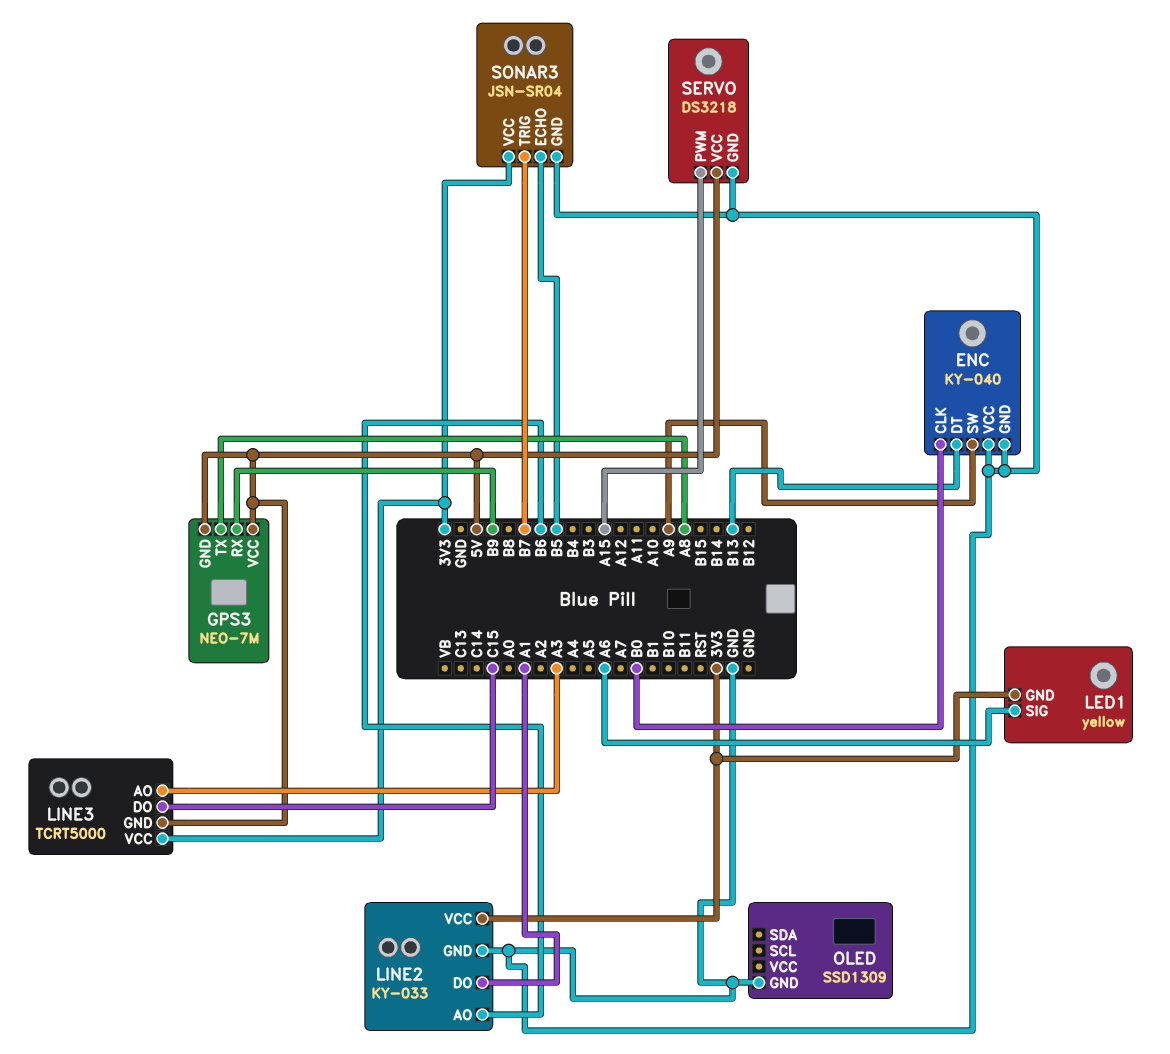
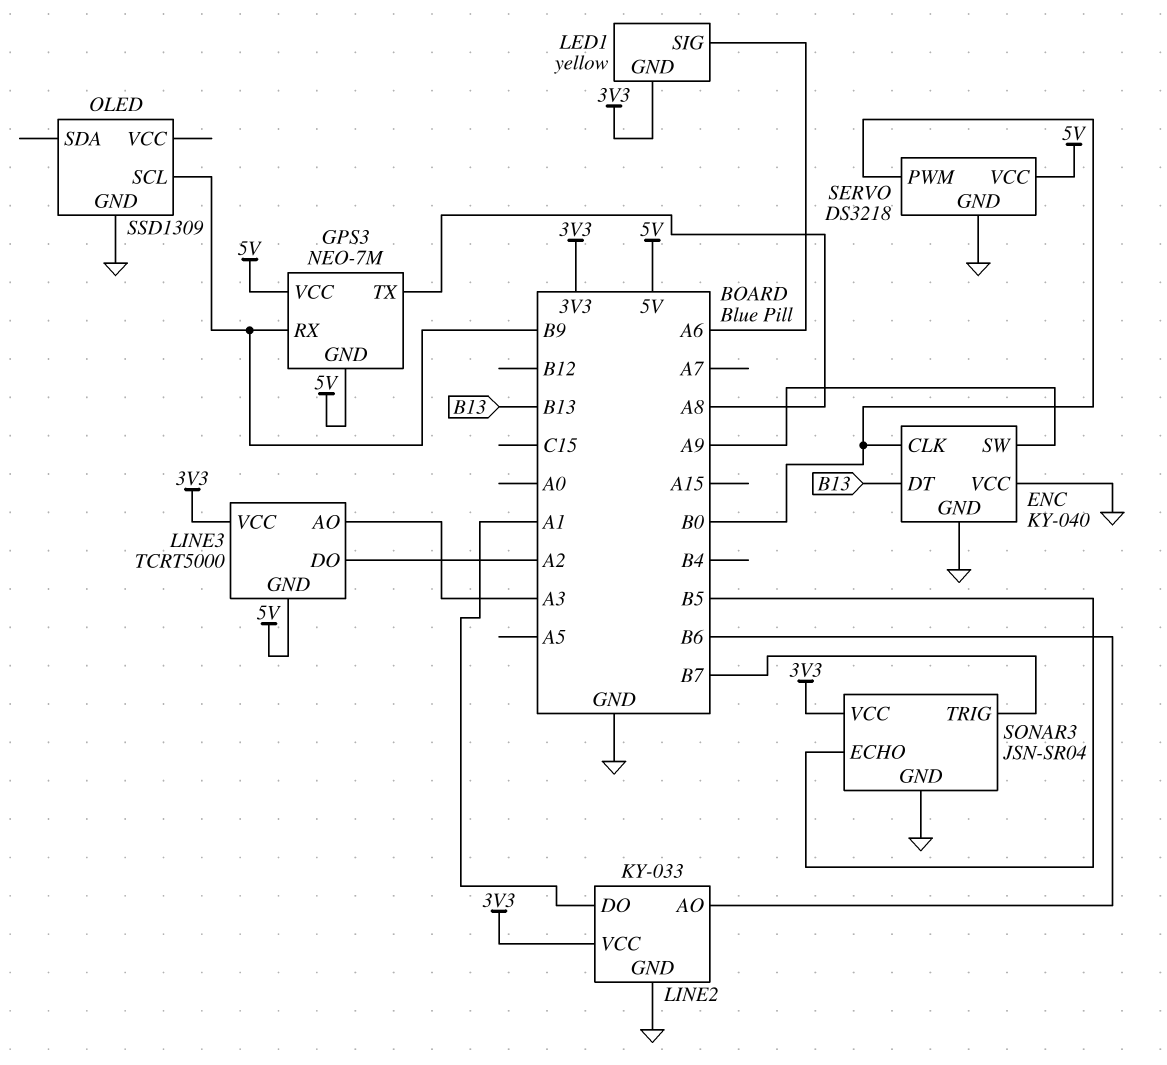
LINE3 pin DO: C15 -> A2
OLED pin SCL: none -> B9
SERVO pin PWM: A15 -> B0

